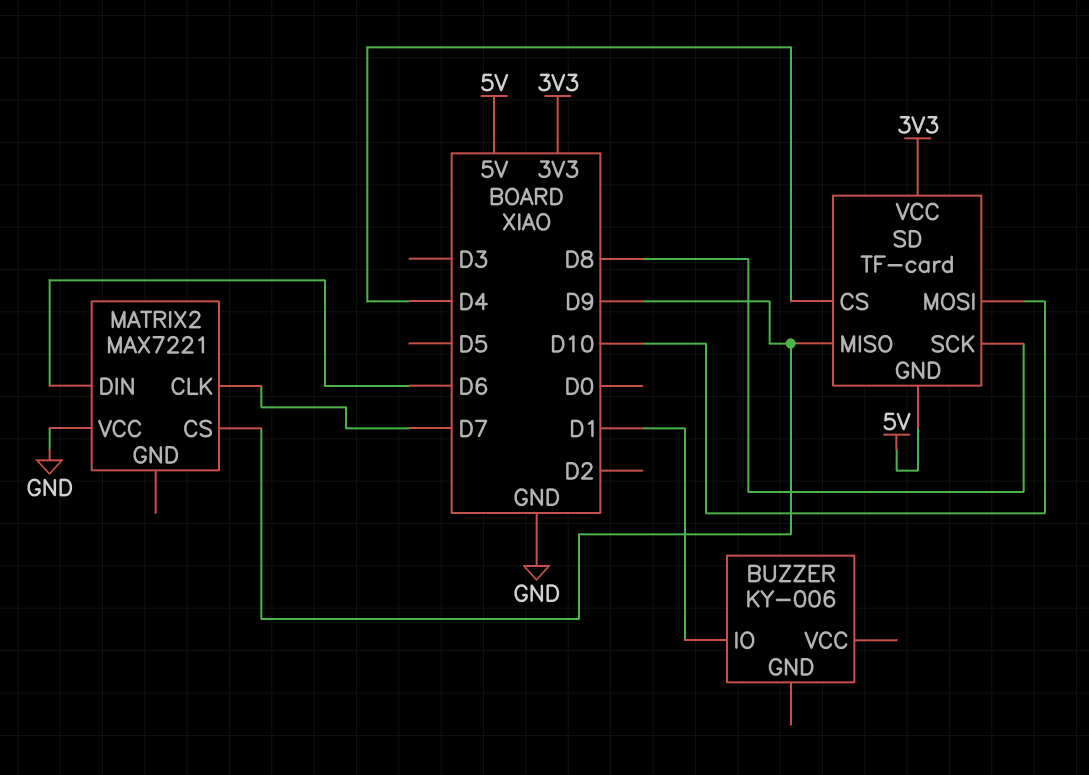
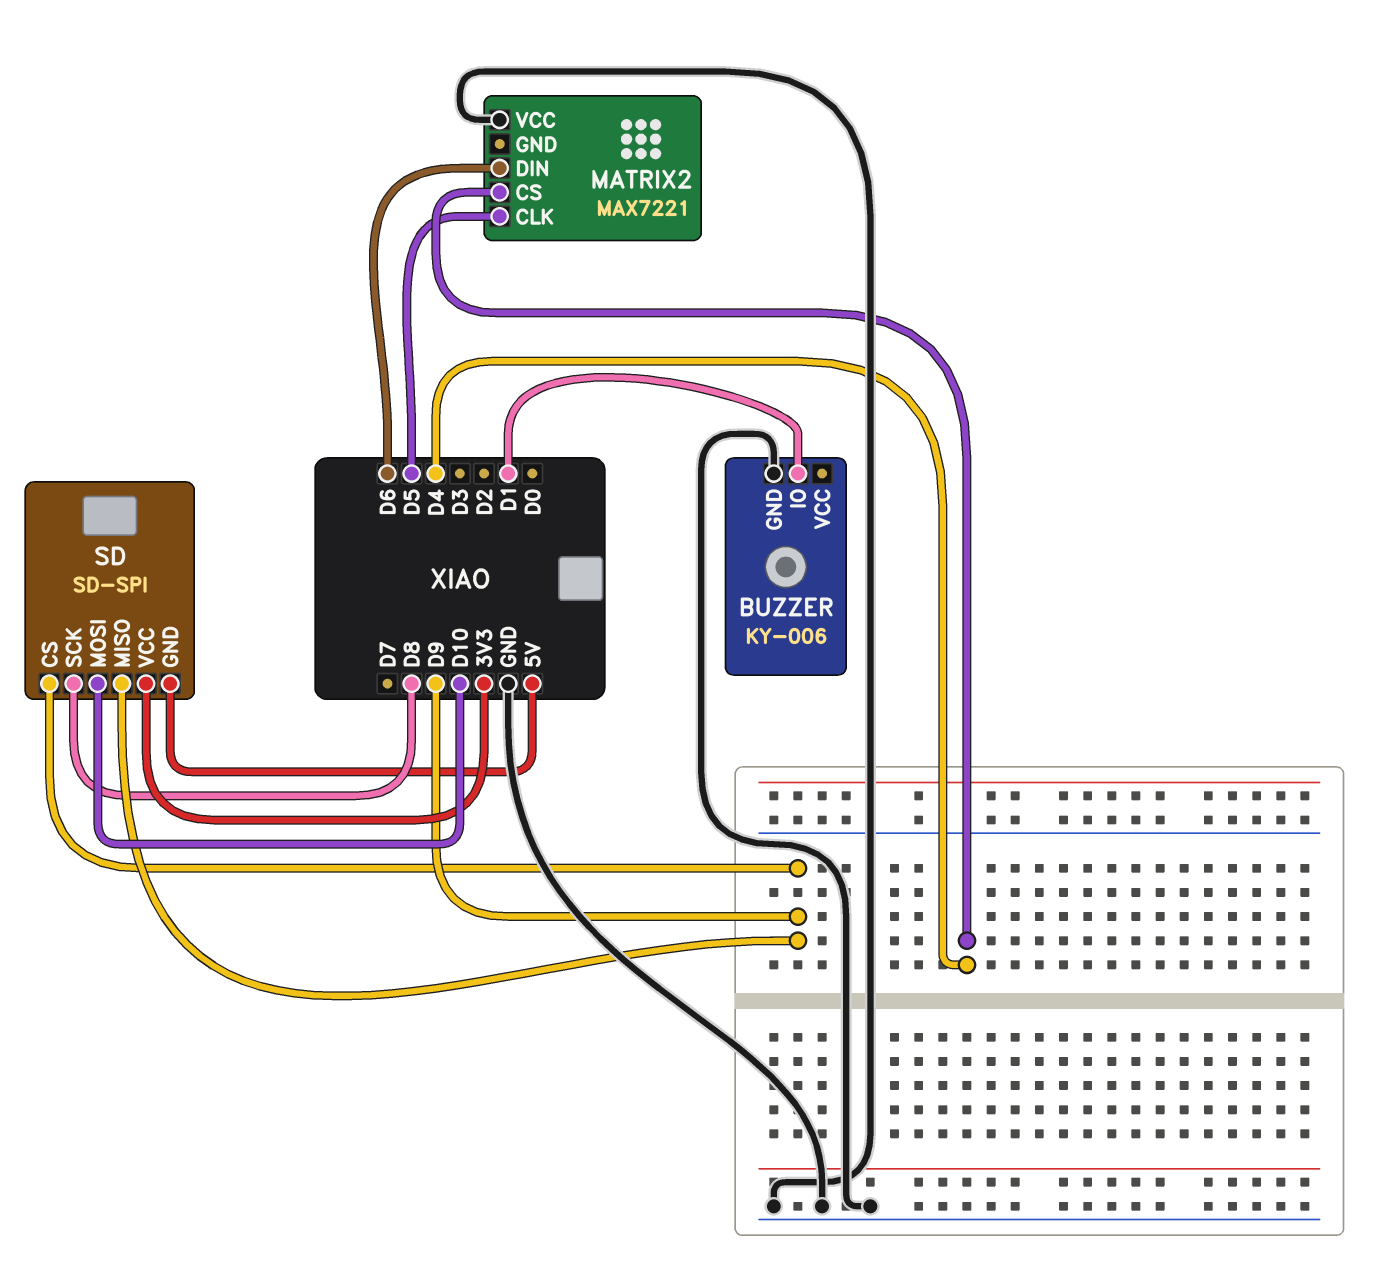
BUZZER pin GND: none -> GND
MATRIX2 pin CLK: D7 -> D5
MATRIX2 pin CS: D9 -> D4
SD: TF-card -> SD-SPI
SD pin CS: D4 -> D9

